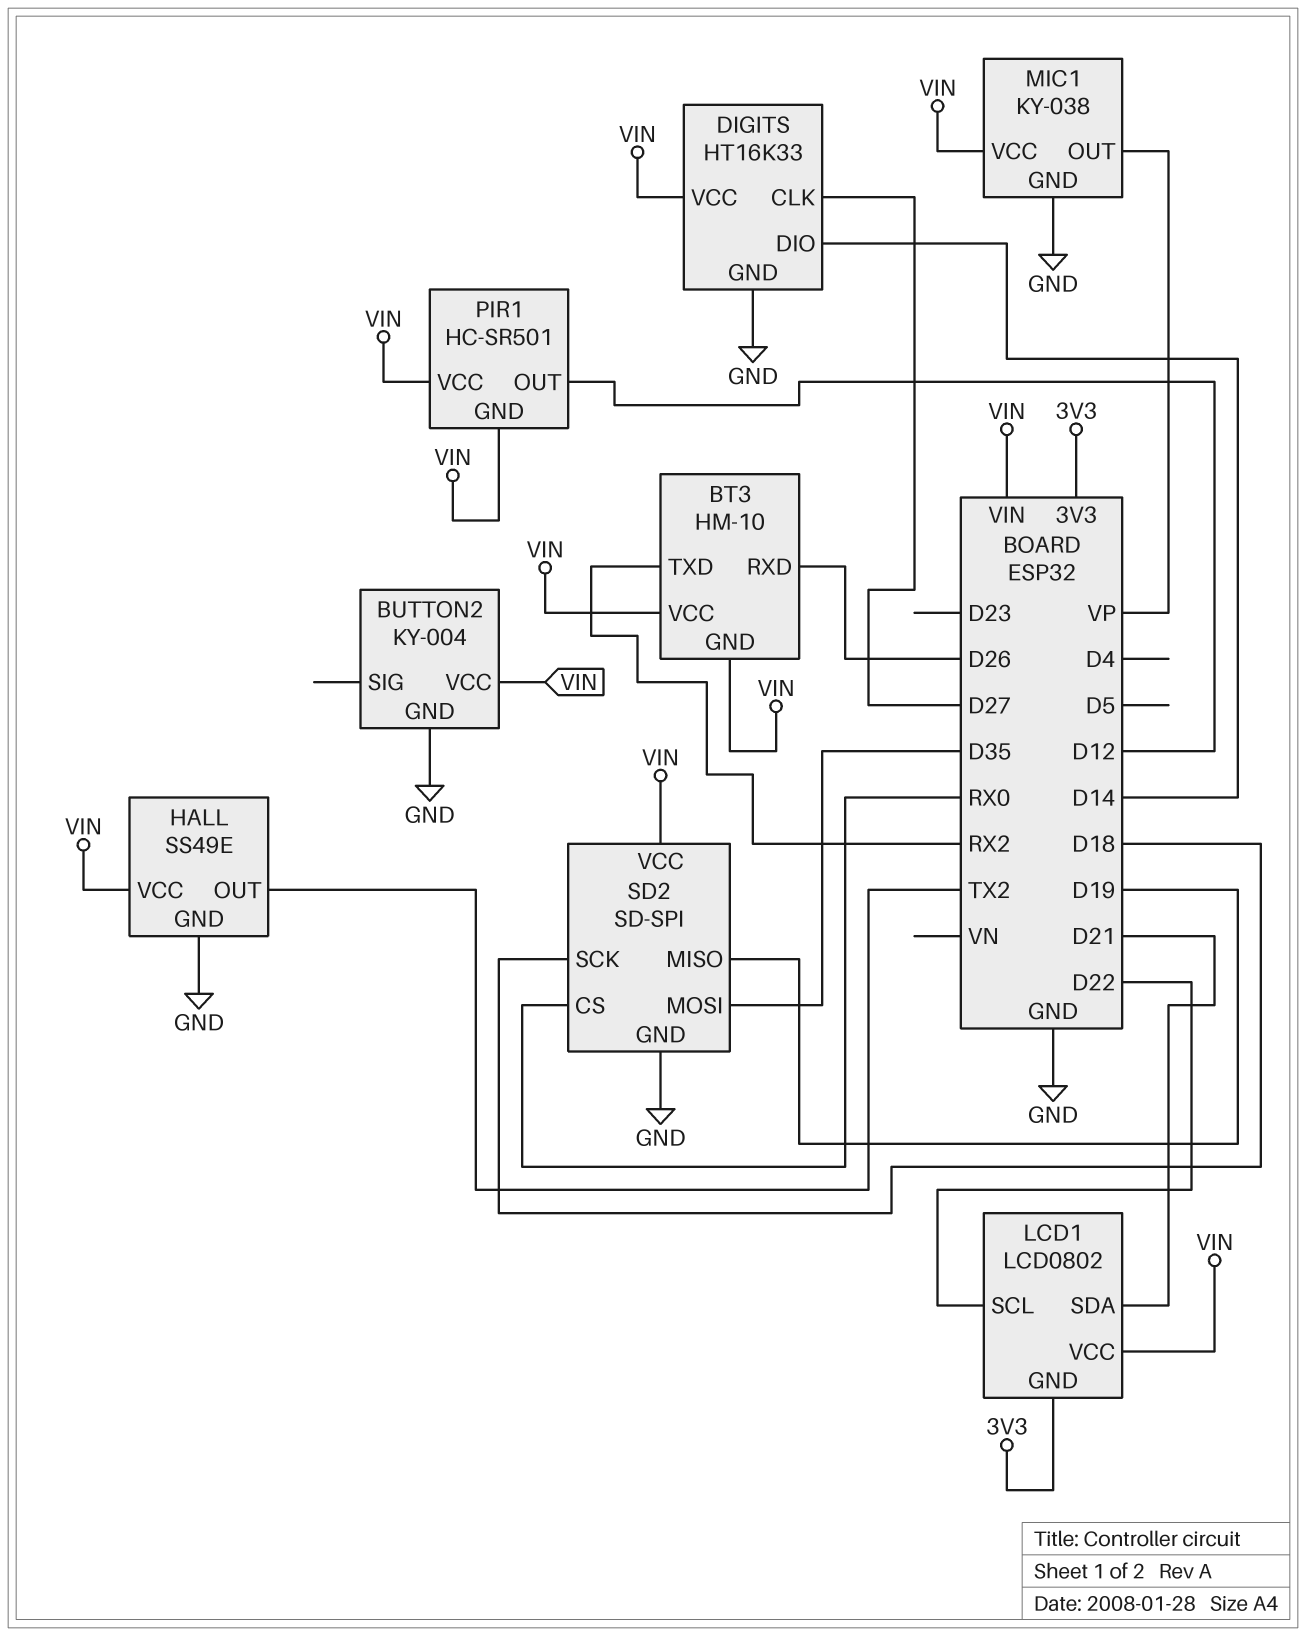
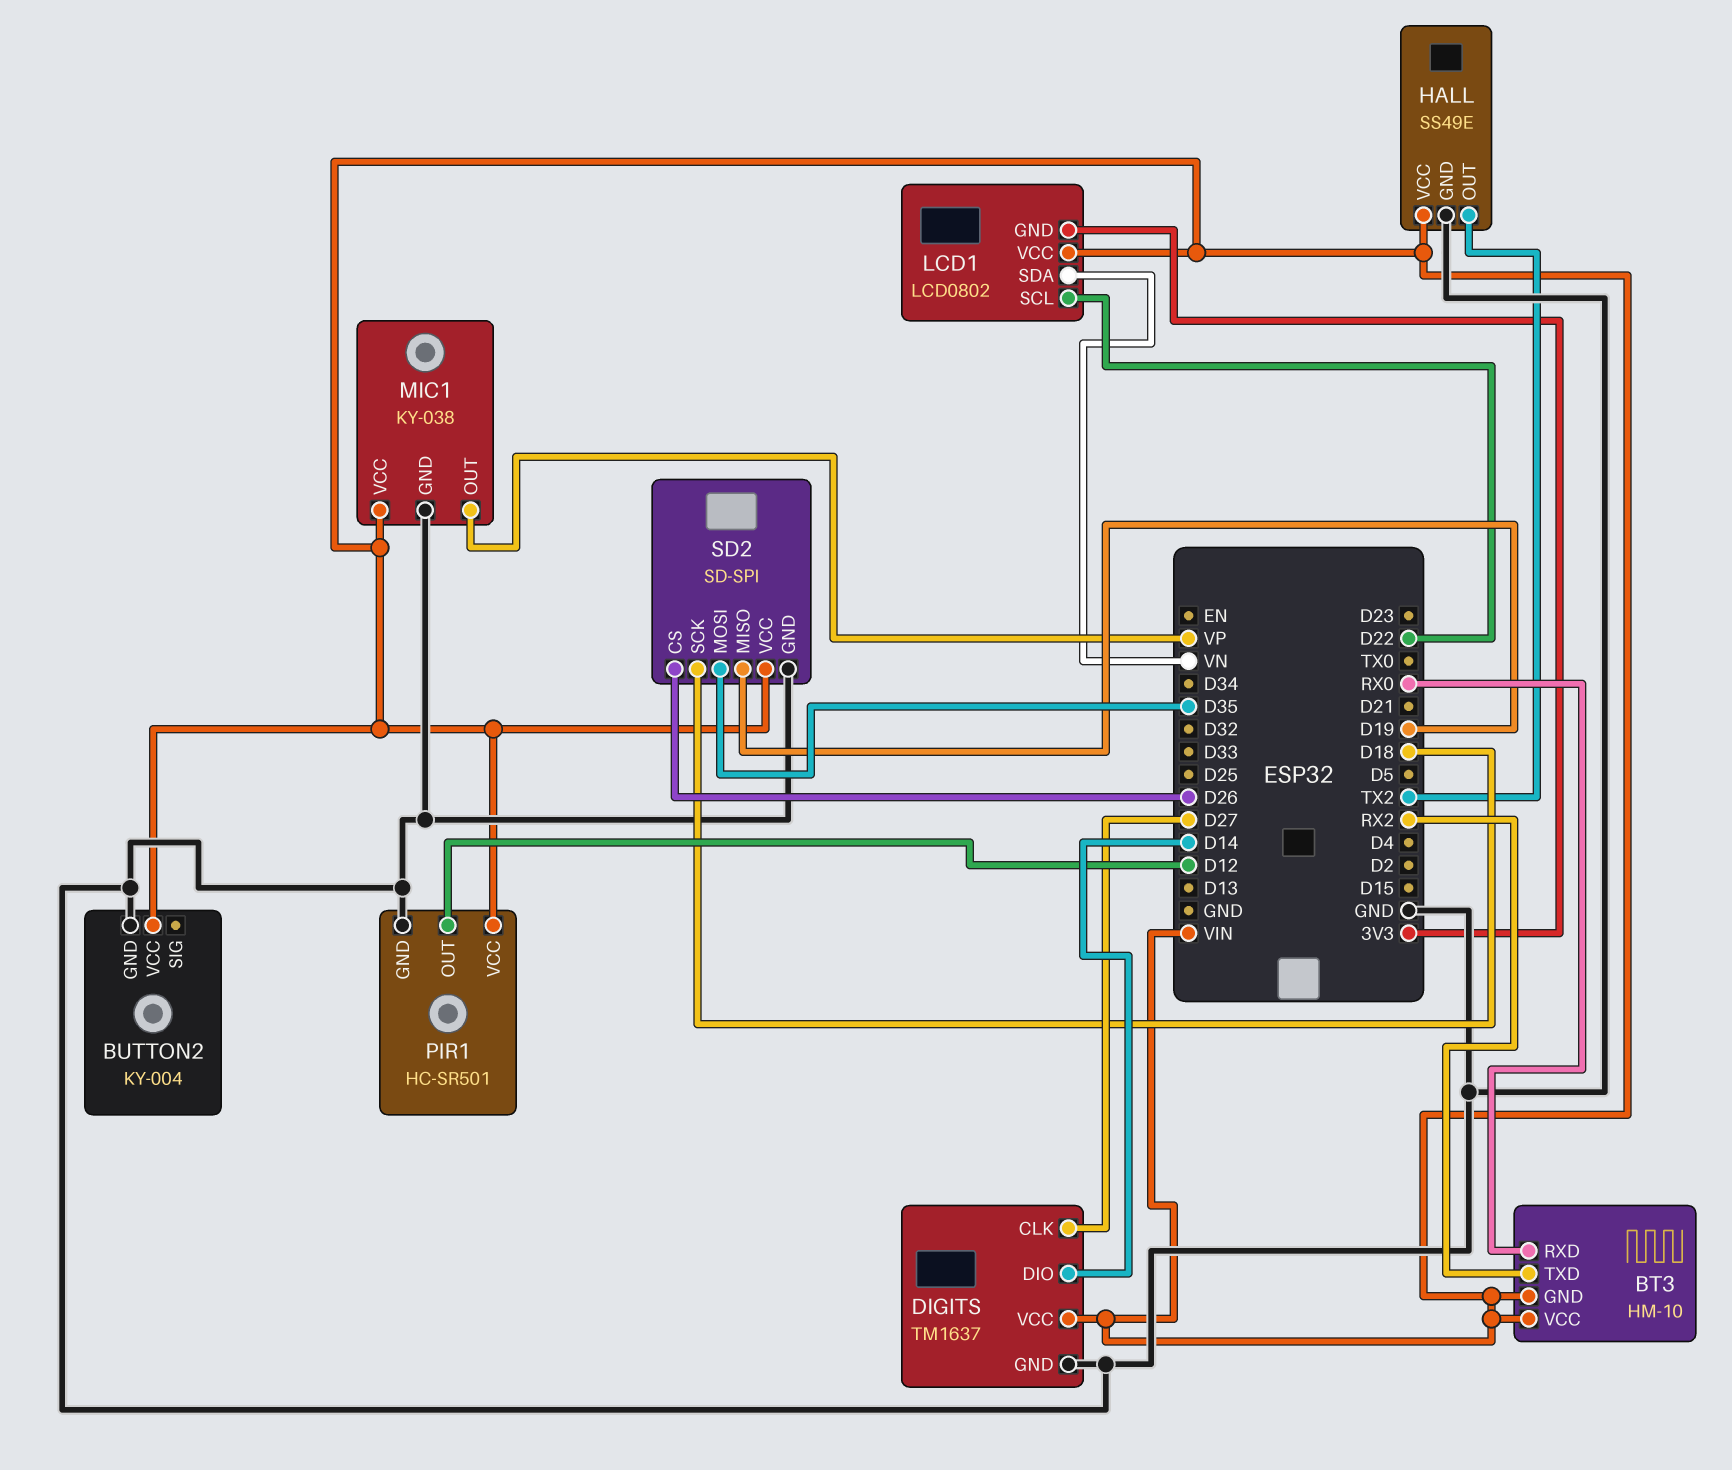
BT3 pin RXD: D26 -> RX0
DIGITS: HT16K33 -> TM1637
LCD1 pin SDA: D21 -> VN
PIR1 pin GND: VIN -> GND
SD2 pin CS: RX0 -> D26

